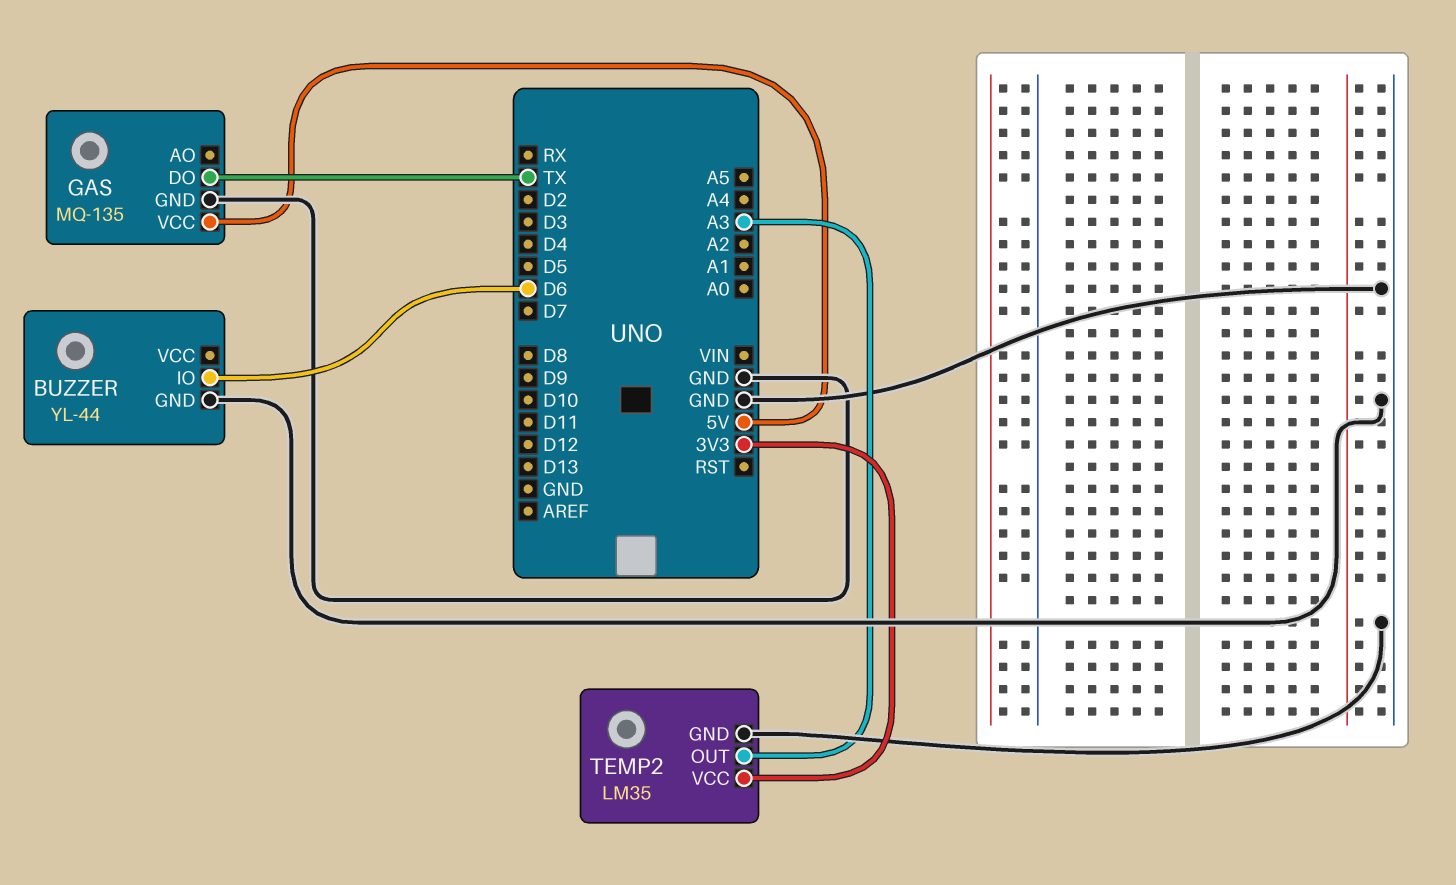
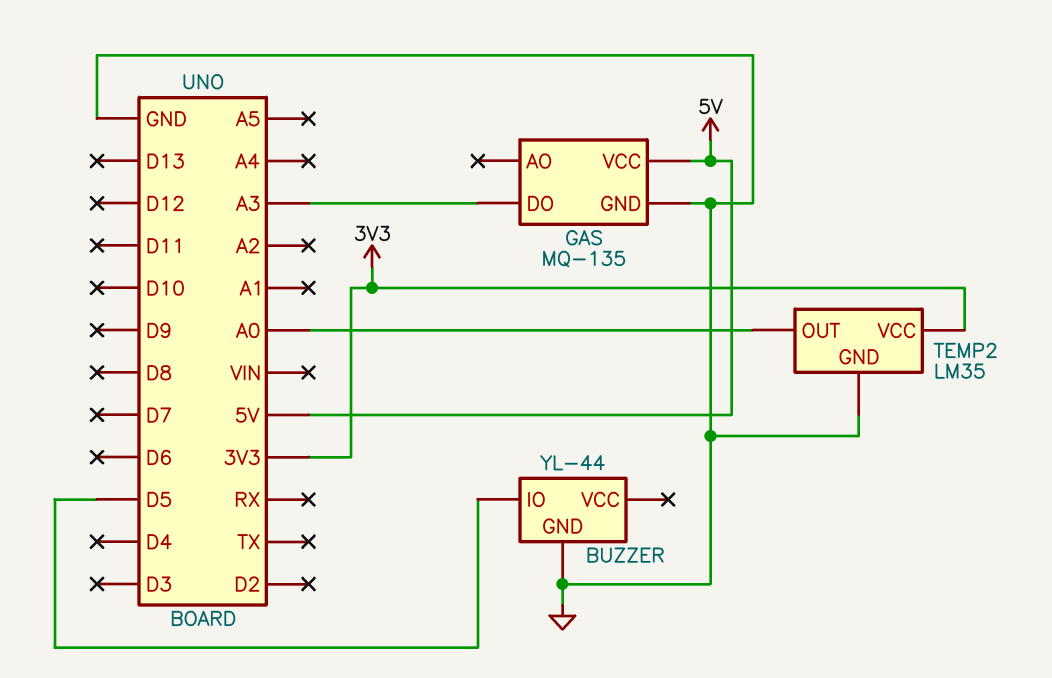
BUZZER pin IO: D6 -> D5
GAS pin DO: TX -> A3
TEMP2 pin OUT: A3 -> A0

